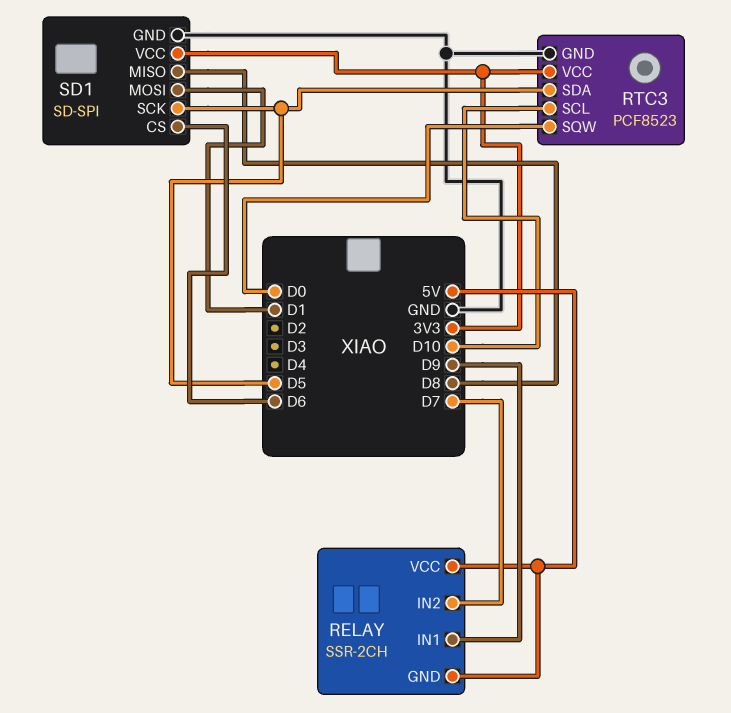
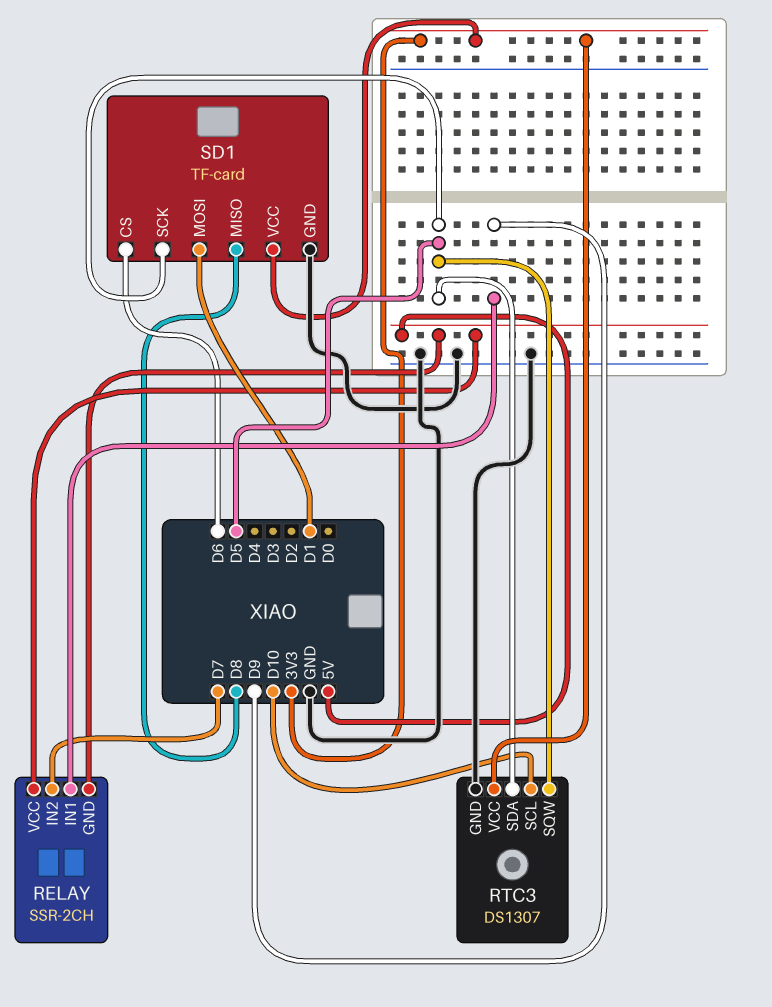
RTC3: PCF8523 -> DS1307
RTC3 pin SQW: D0 -> D5
SD1: SD-SPI -> TF-card

